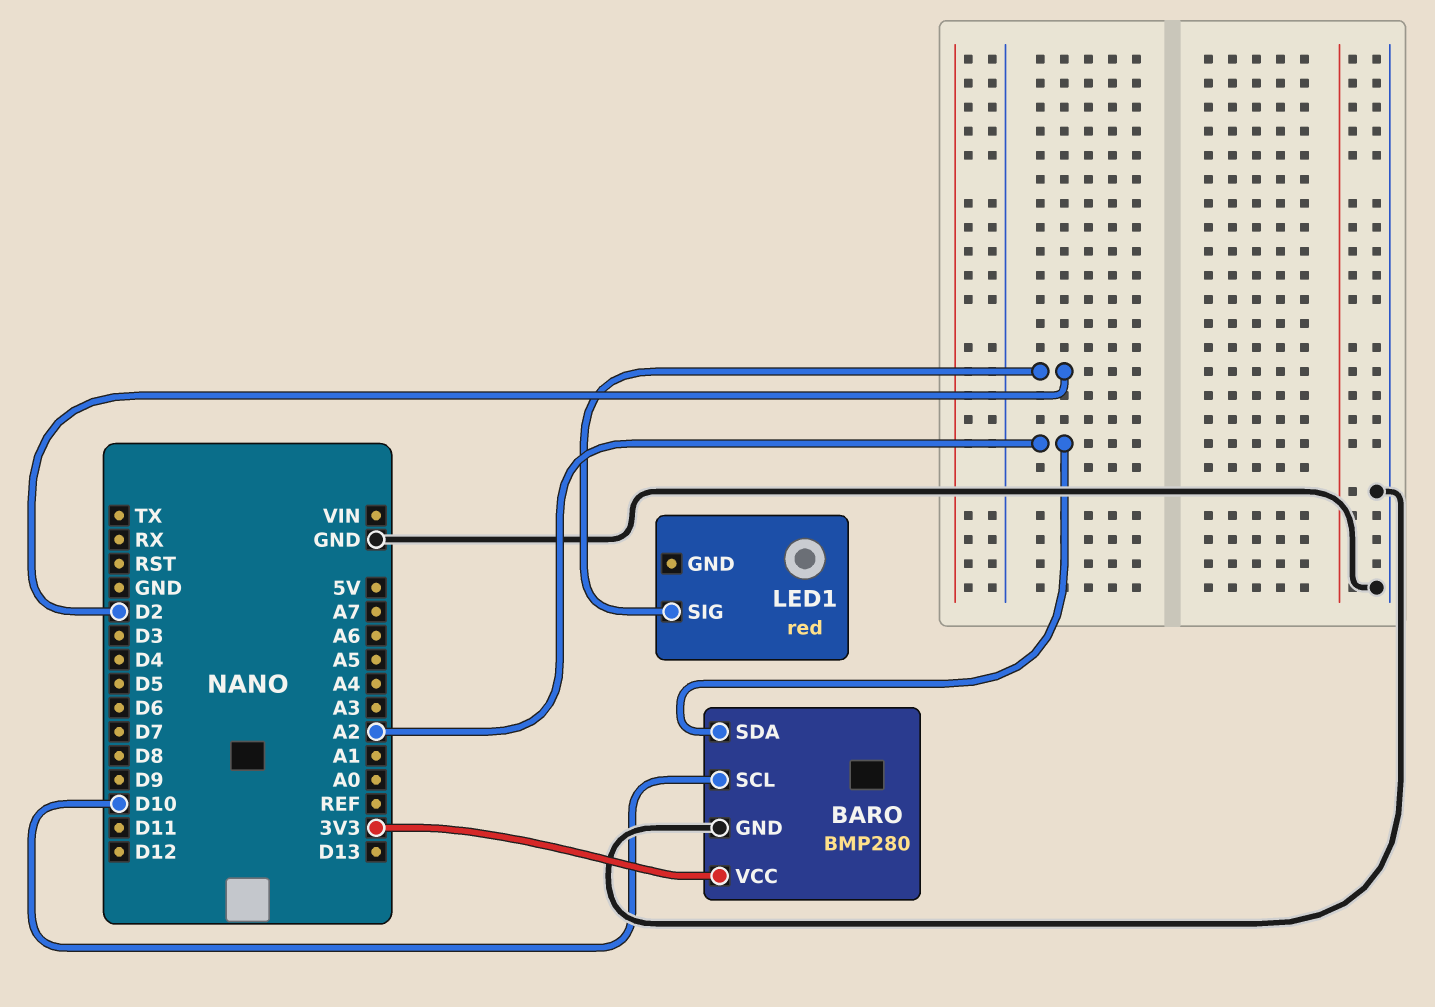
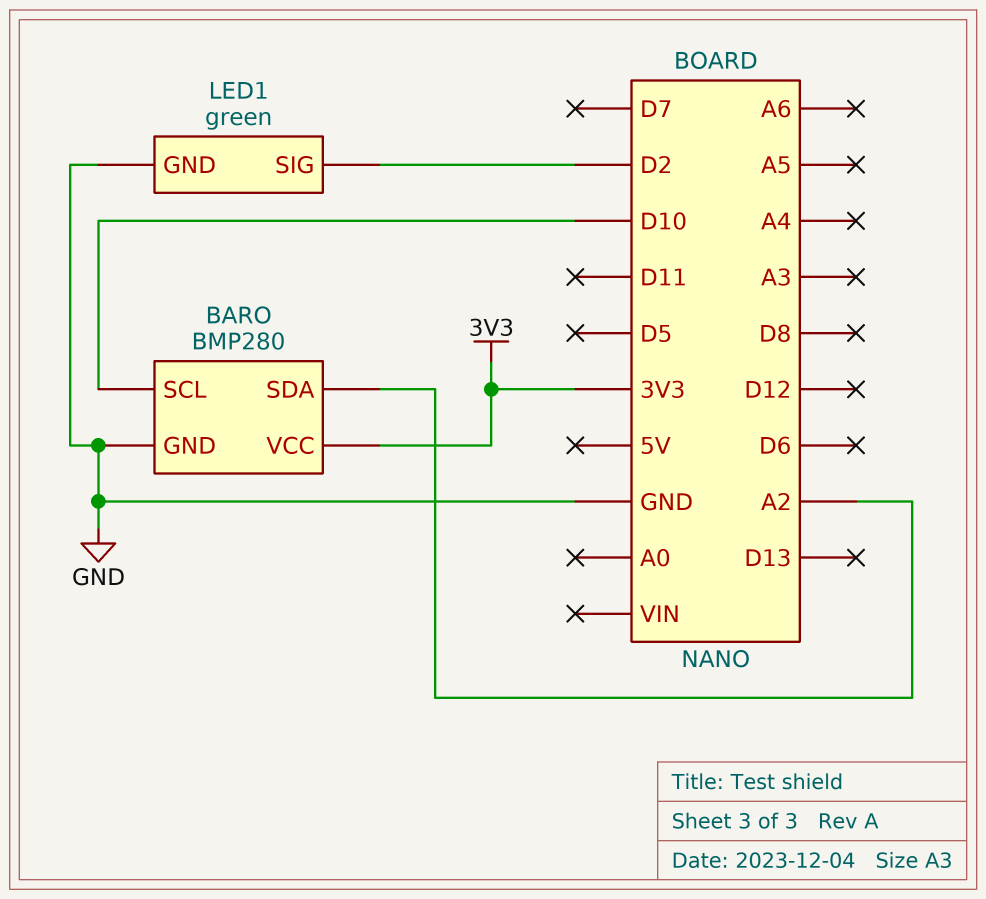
LED1: red -> green
LED1 pin GND: none -> GND

